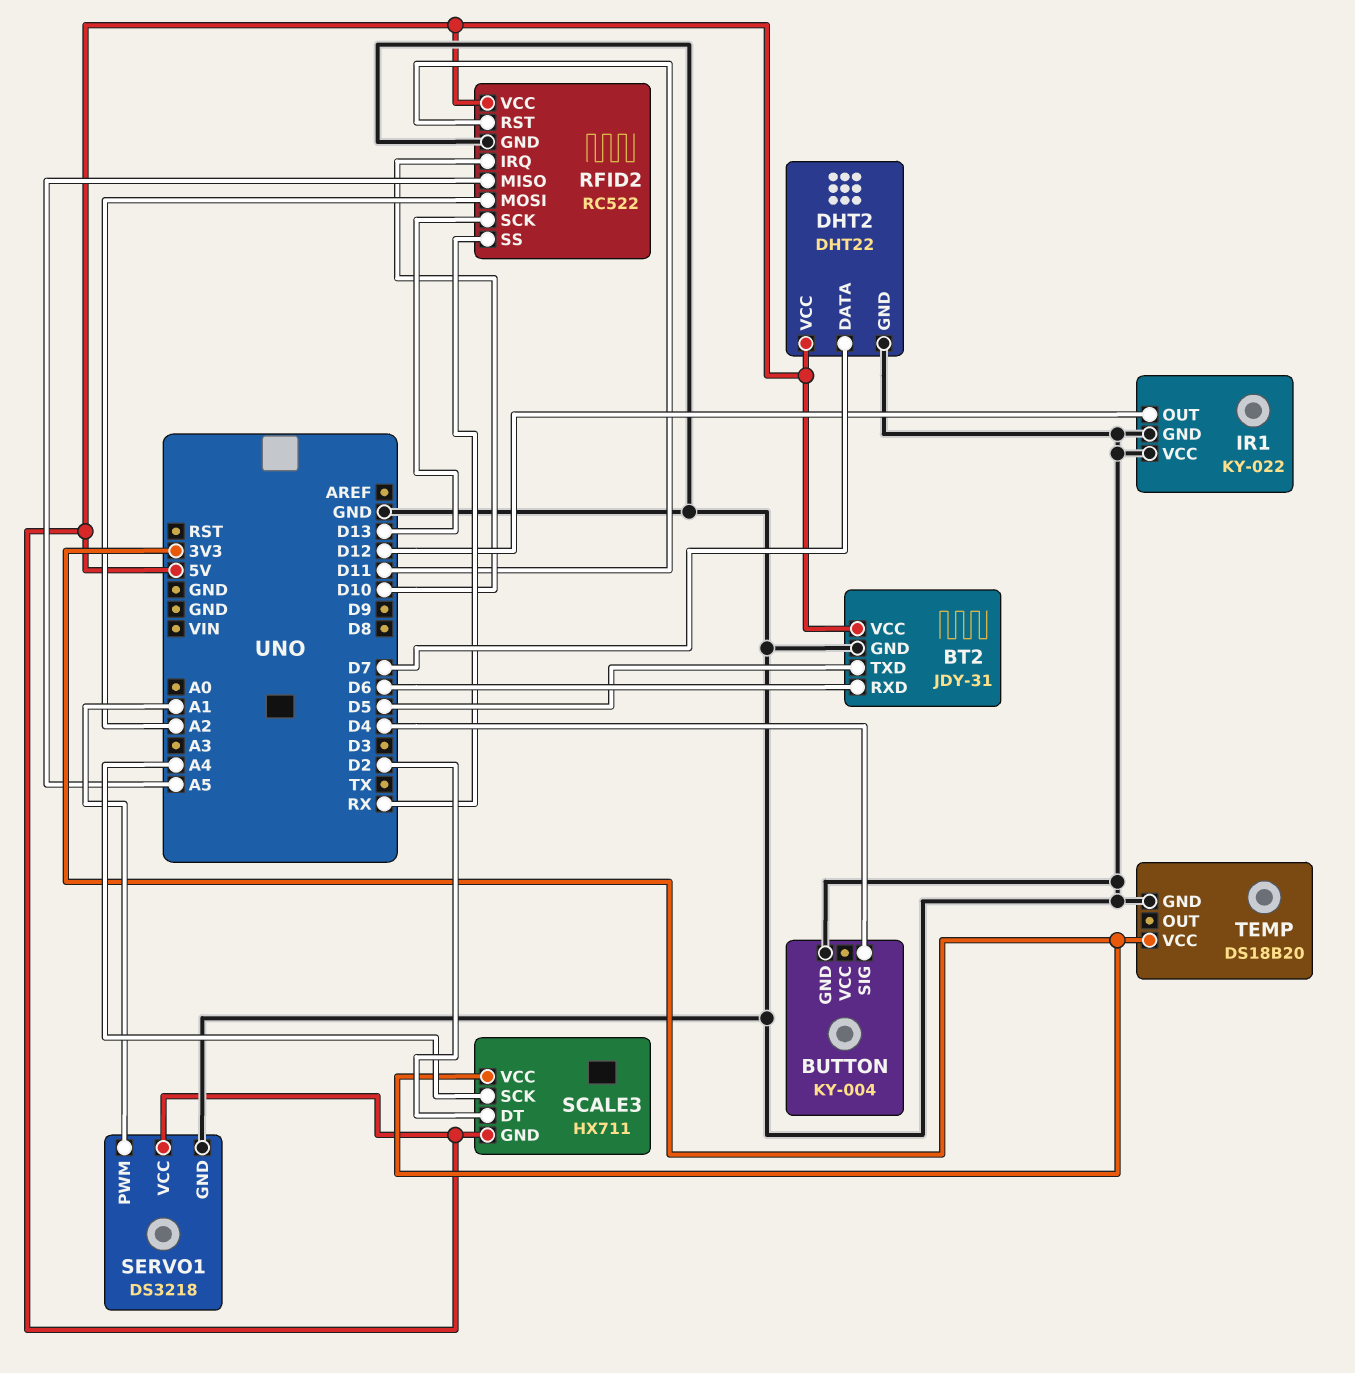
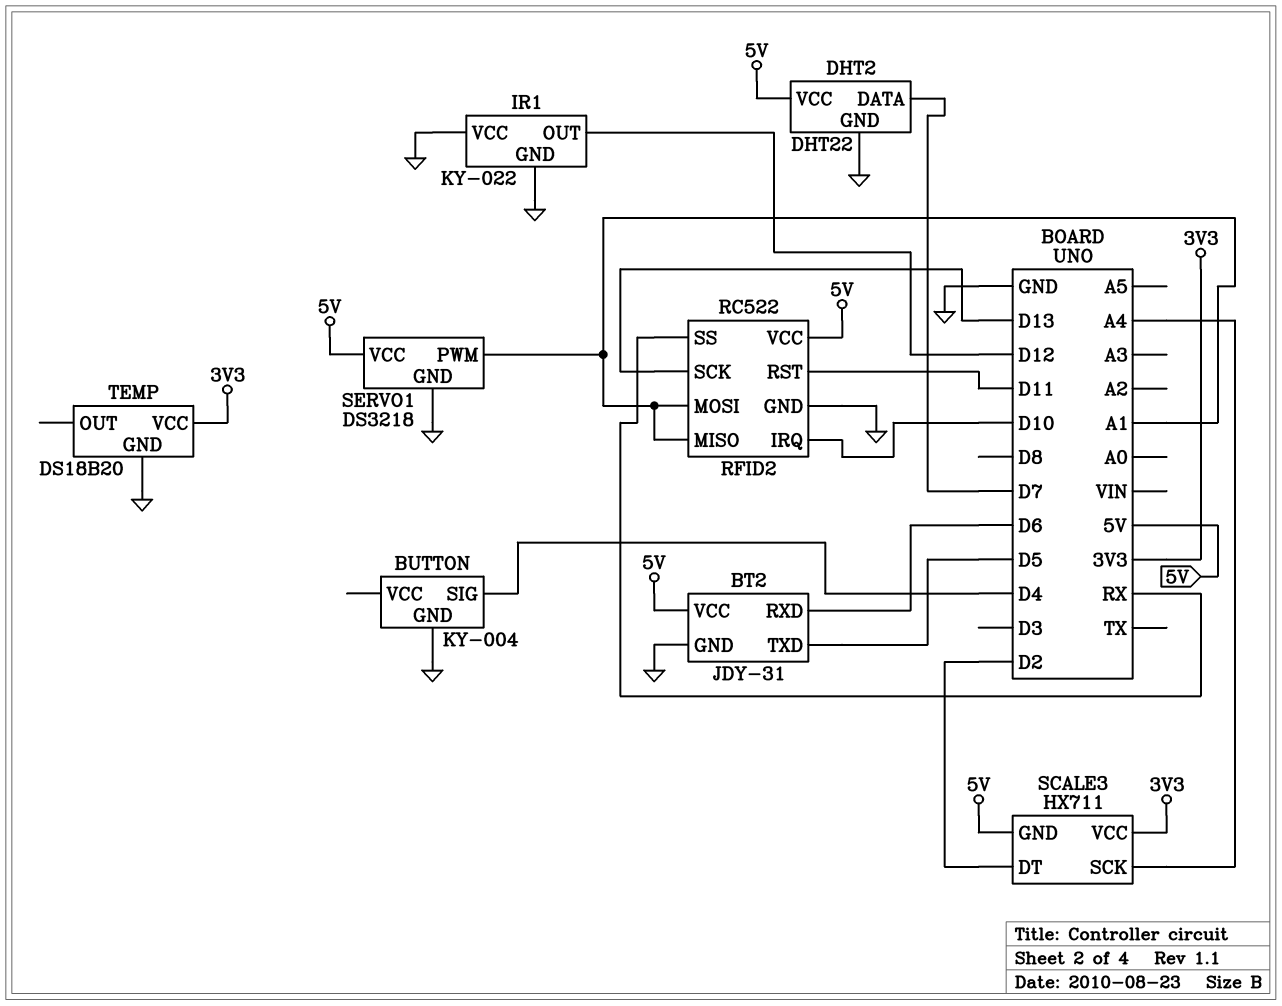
RFID2 pin MISO: A5 -> A1
RFID2 pin MOSI: A2 -> A1

